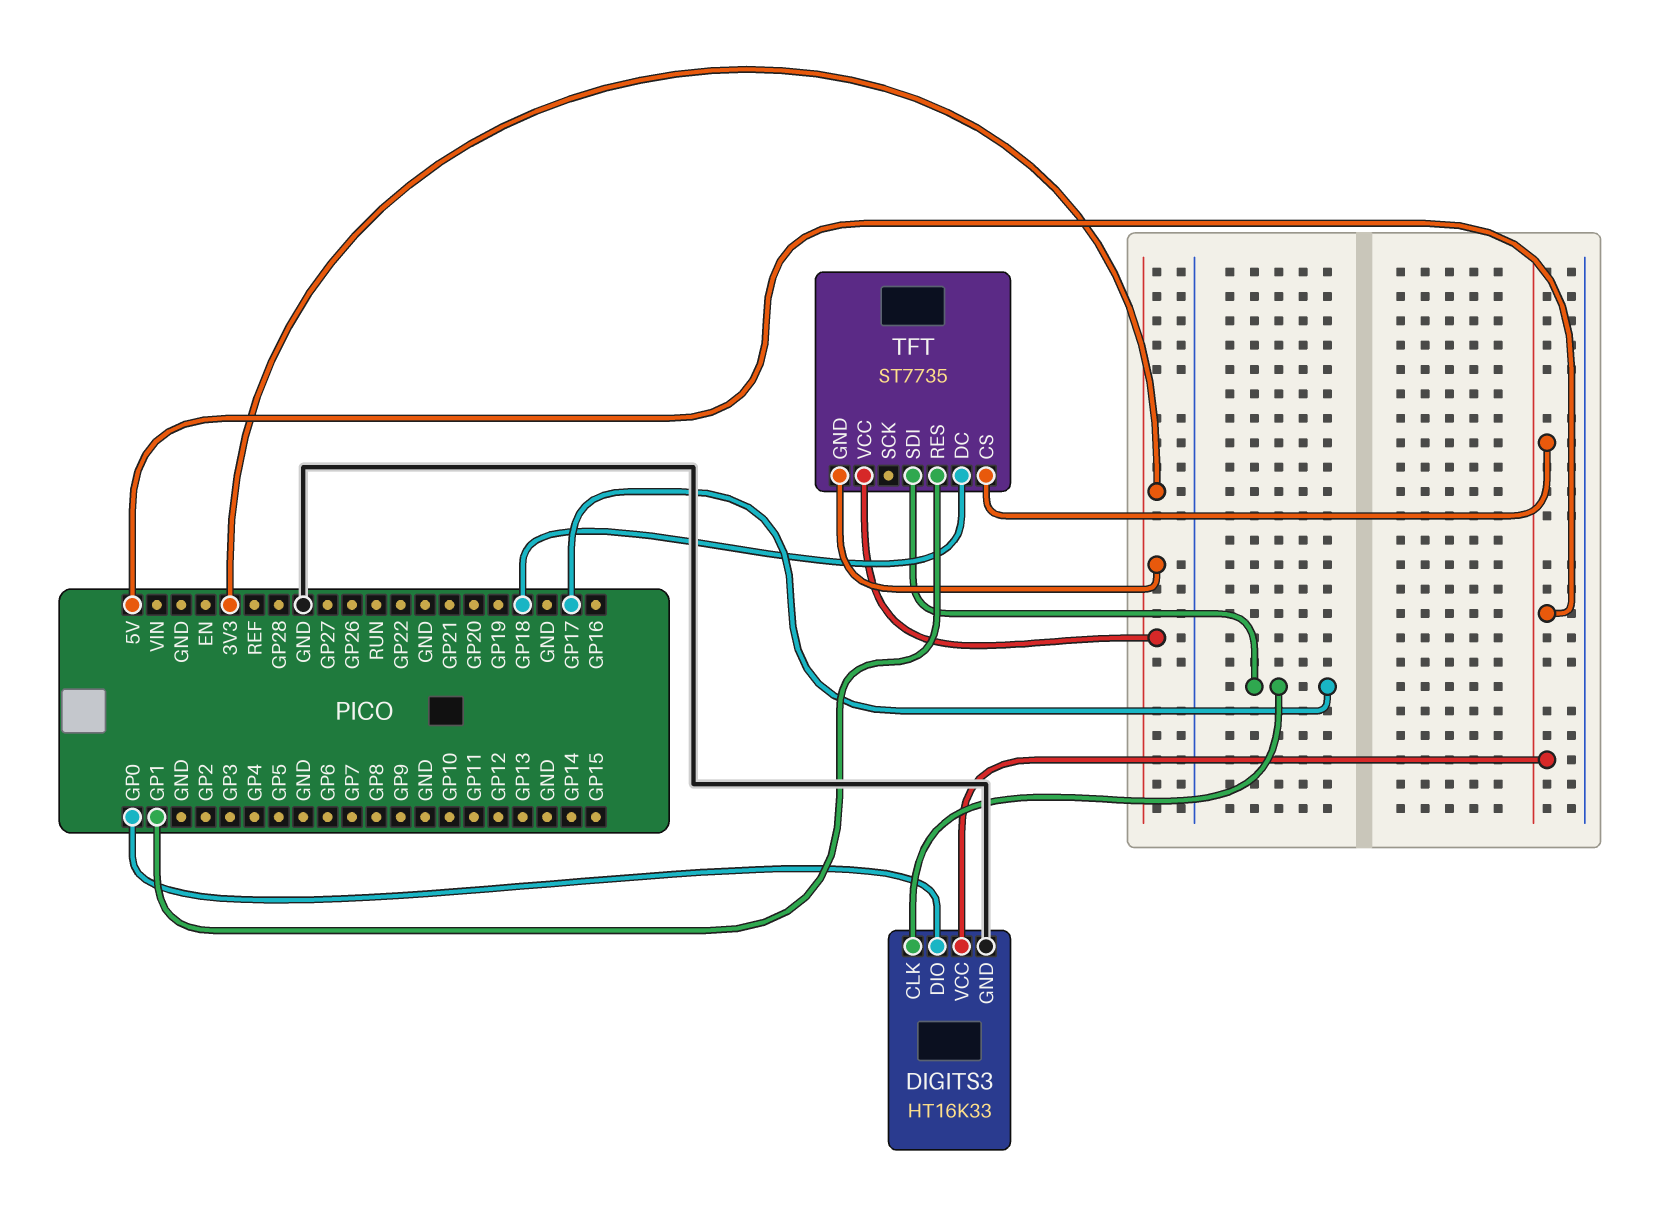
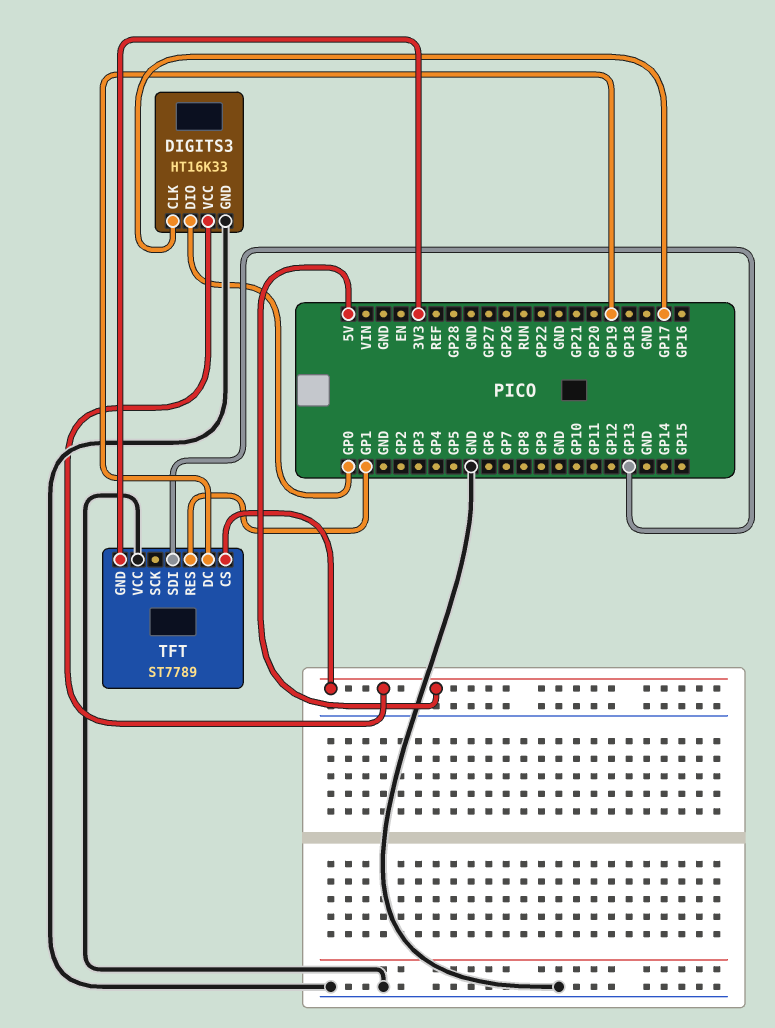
TFT: ST7735 -> ST7789
TFT pin DC: GP18 -> GP19
TFT pin SDI: GP17 -> GP13
TFT pin VCC: 3V3 -> GND

